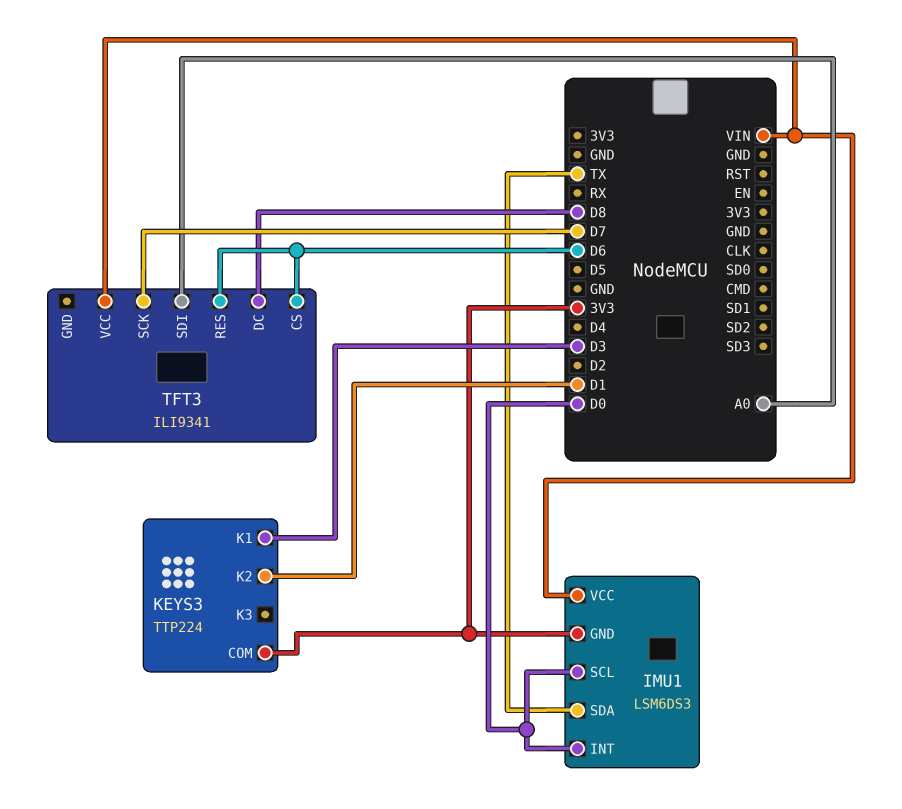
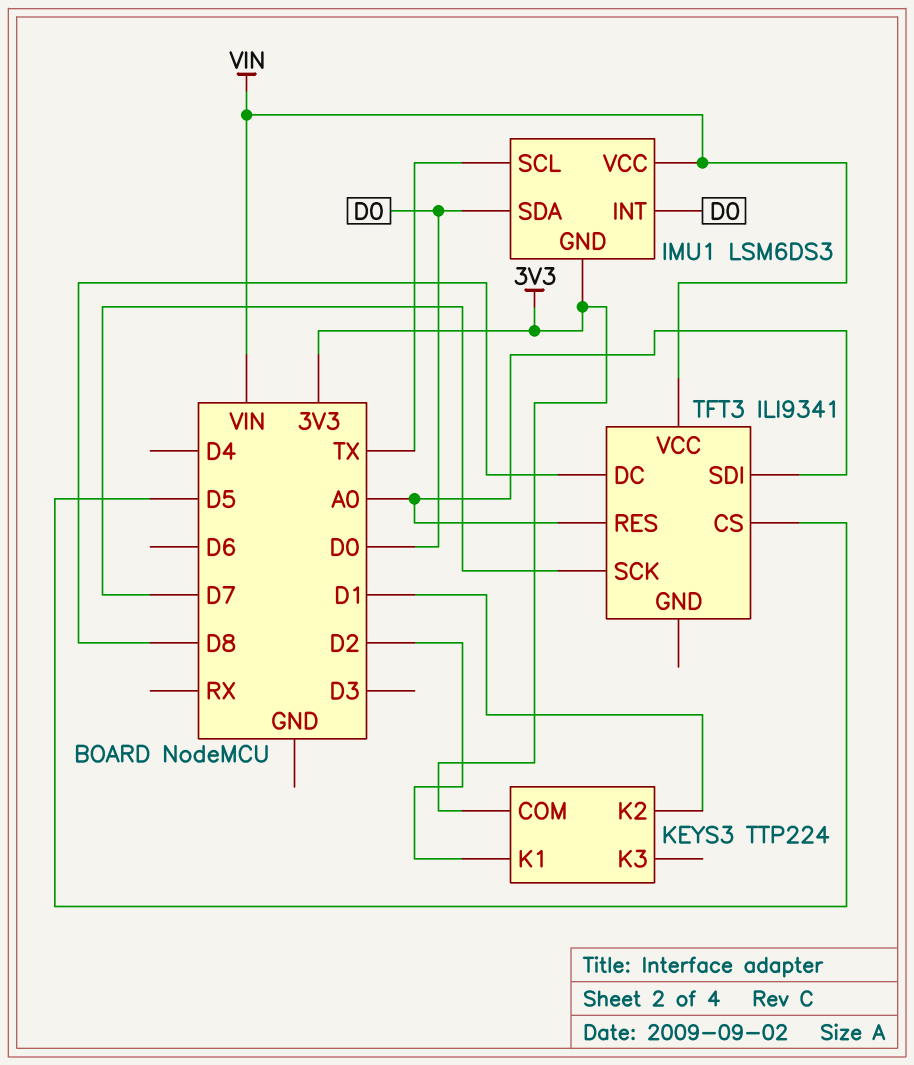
IMU1 pin SCL: D0 -> TX
IMU1 pin SDA: TX -> D0
KEYS3 pin K1: D3 -> D2
TFT3 pin CS: D6 -> D5
TFT3 pin RES: D6 -> A0

